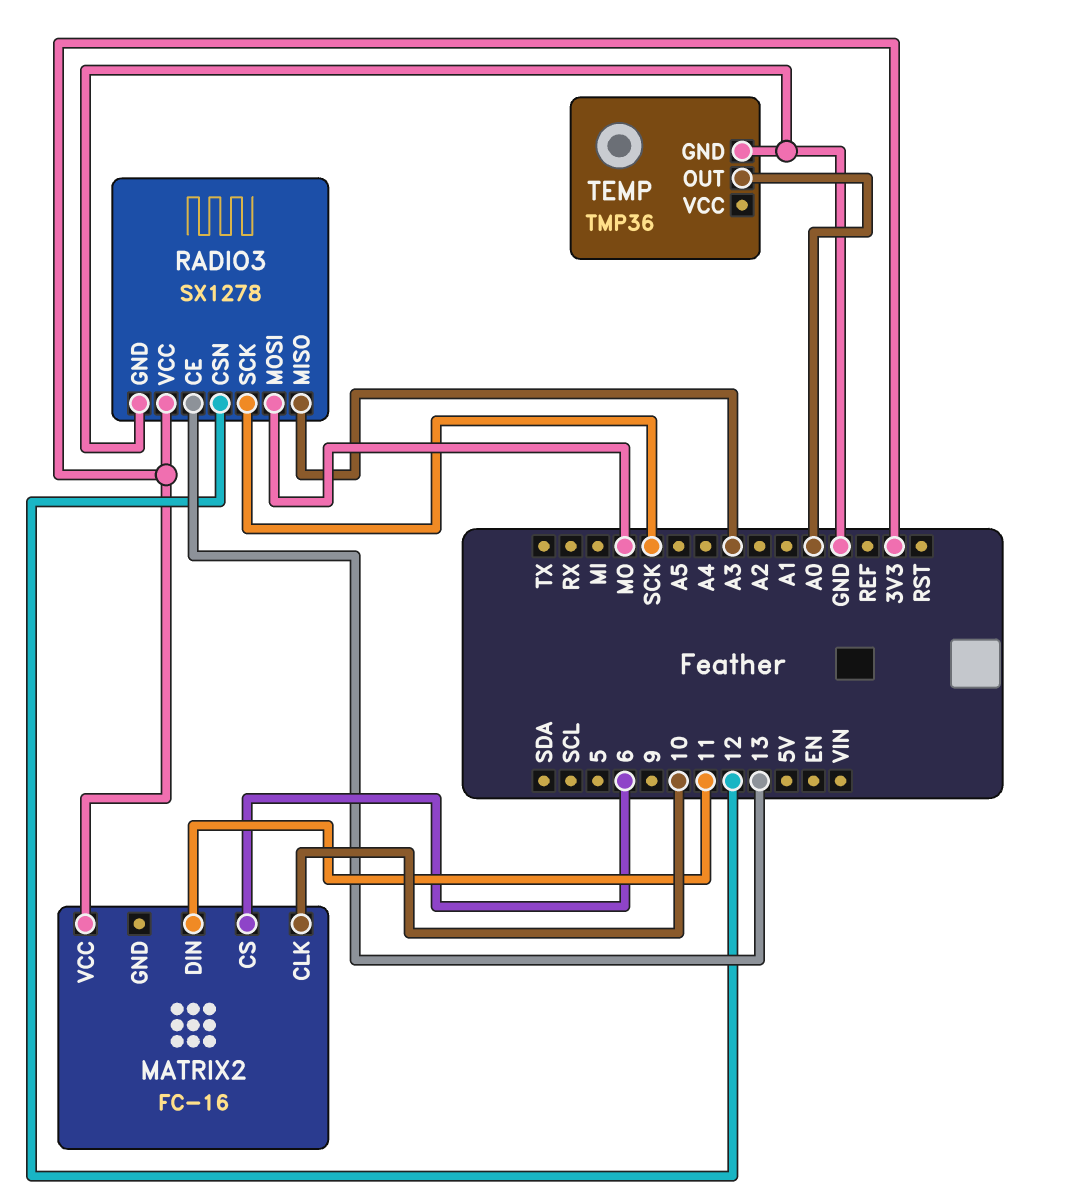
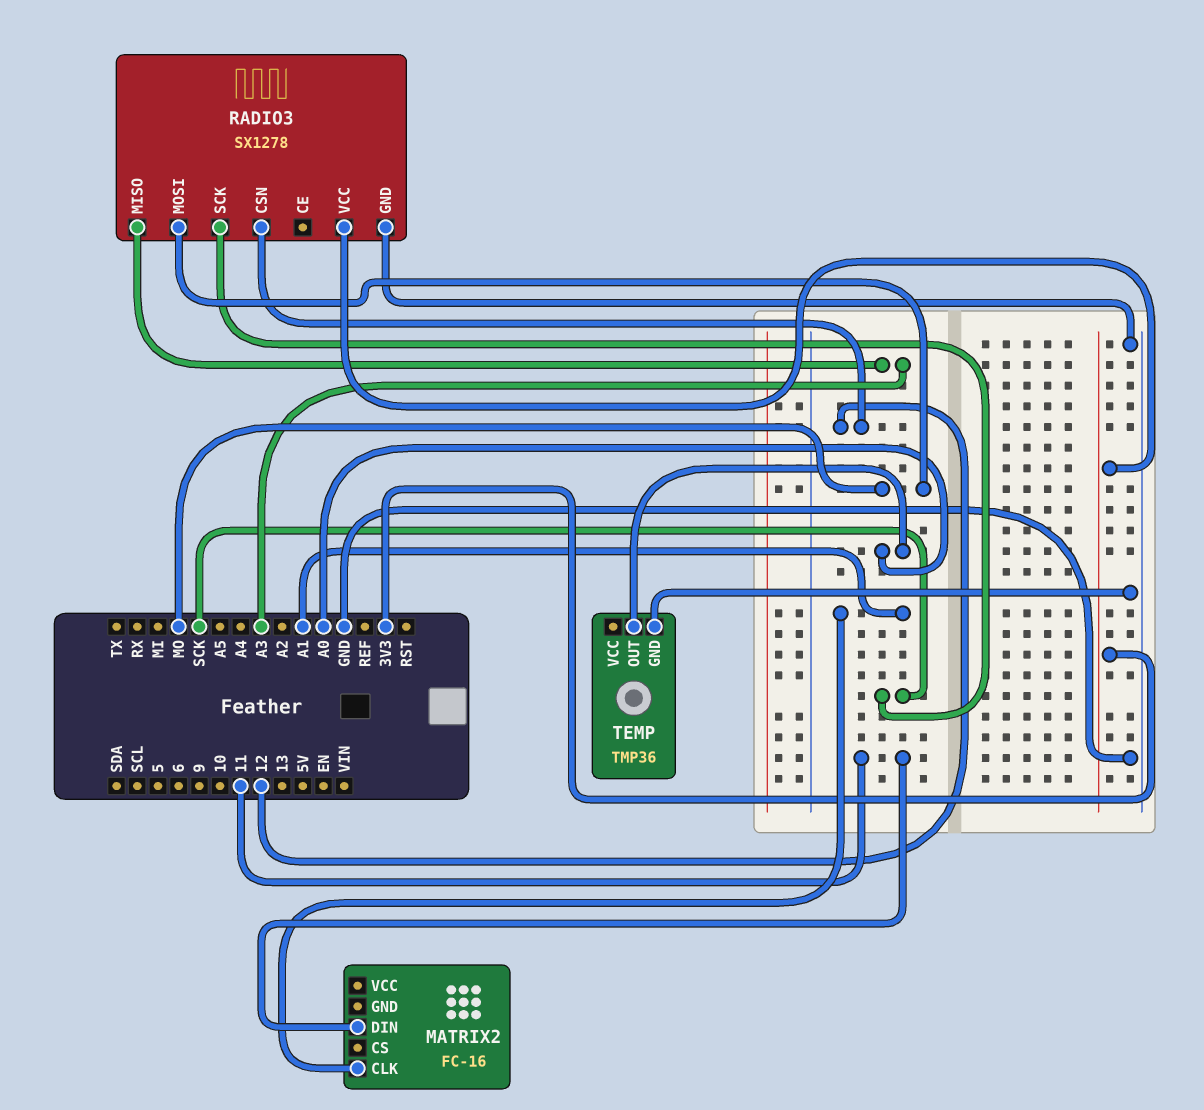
MATRIX2 pin CLK: 10 -> A1
MATRIX2 pin CS: 6 -> none
MATRIX2 pin VCC: 3V3 -> none
RADIO3 pin CE: 13 -> none

